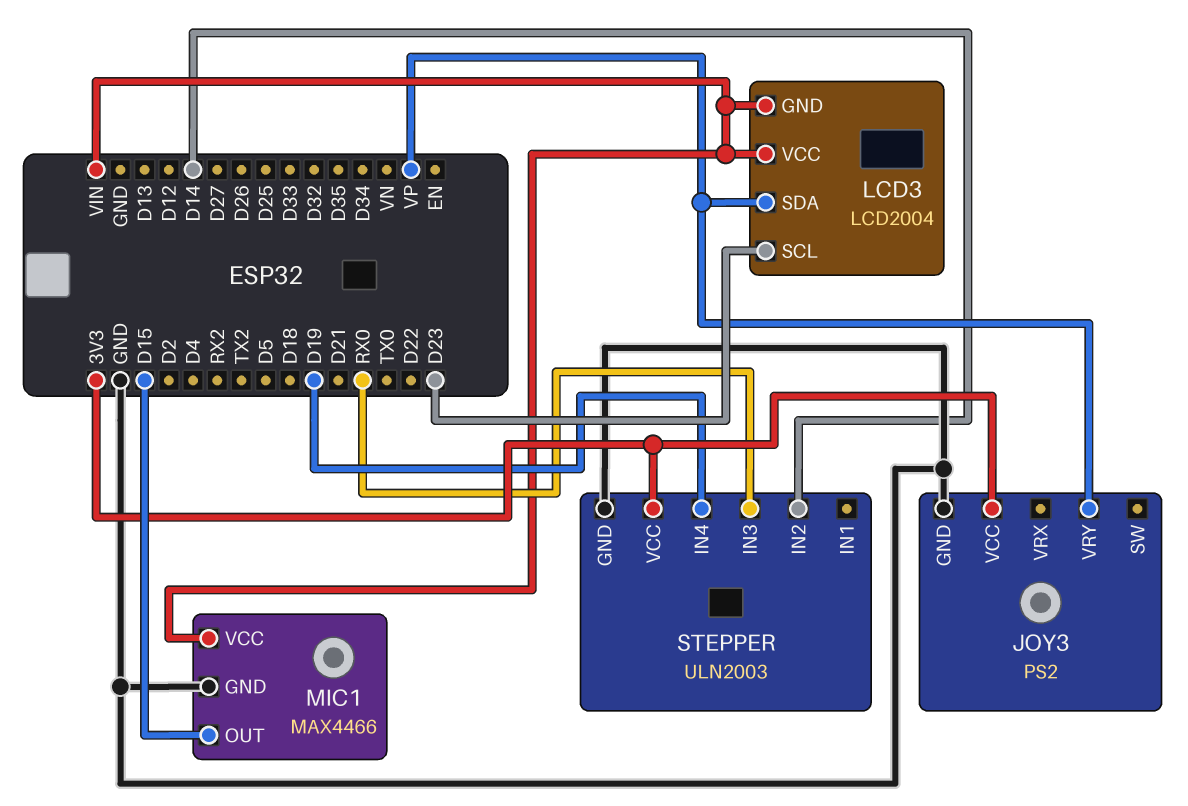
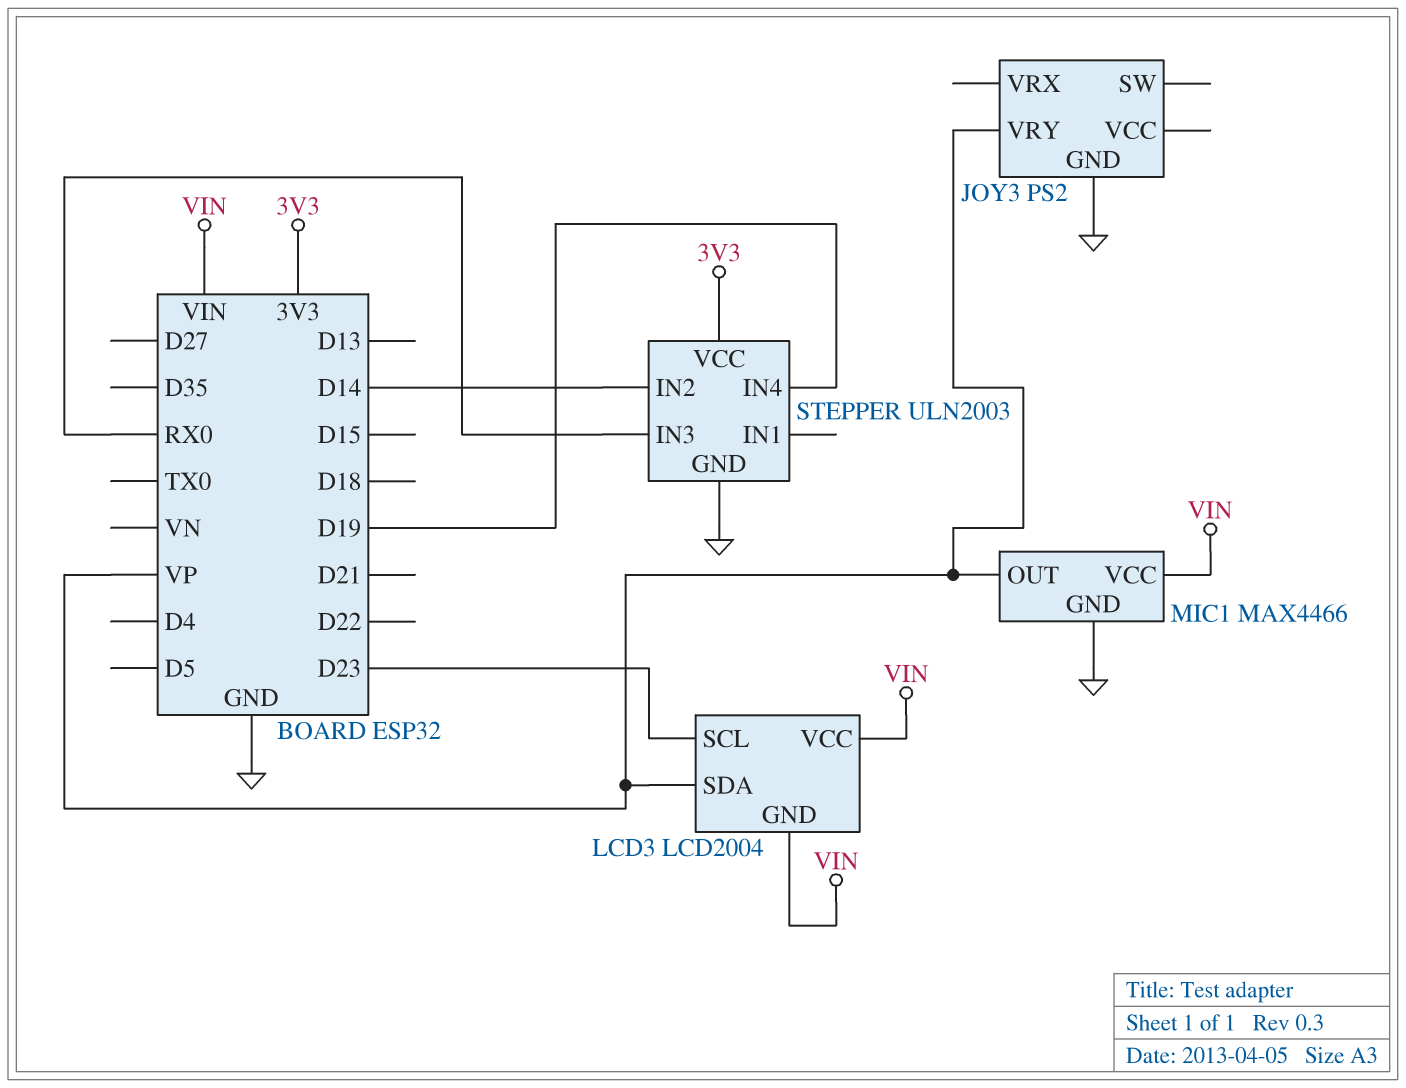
JOY3 pin VCC: 3V3 -> none
MIC1 pin OUT: D15 -> VP

